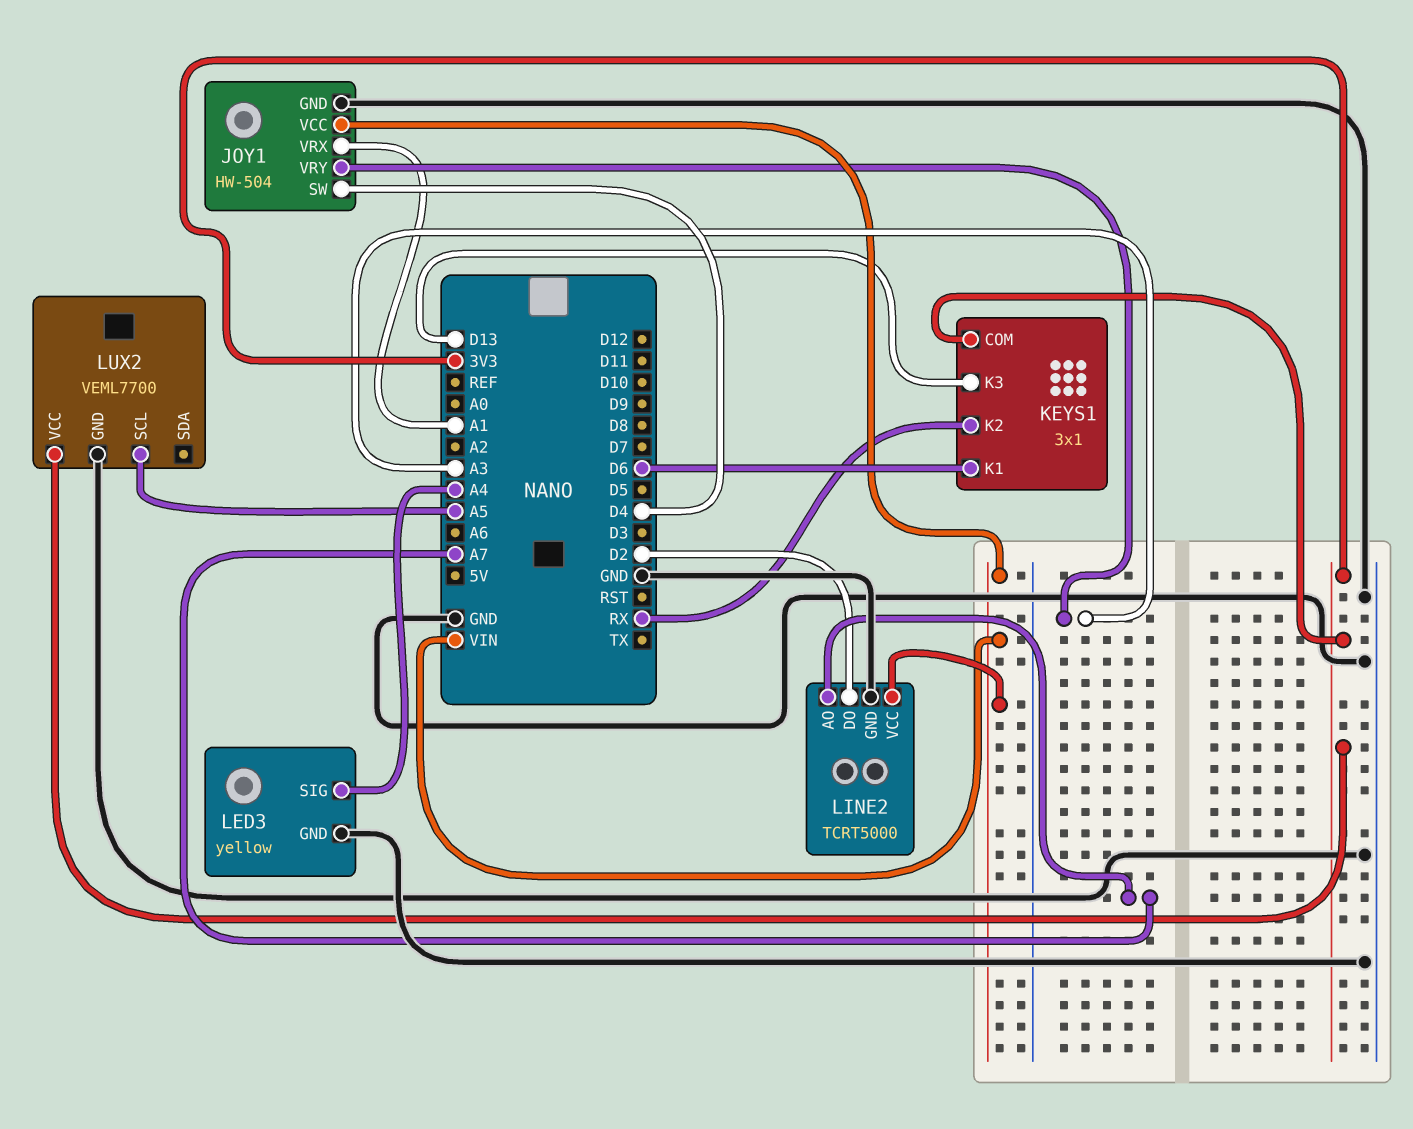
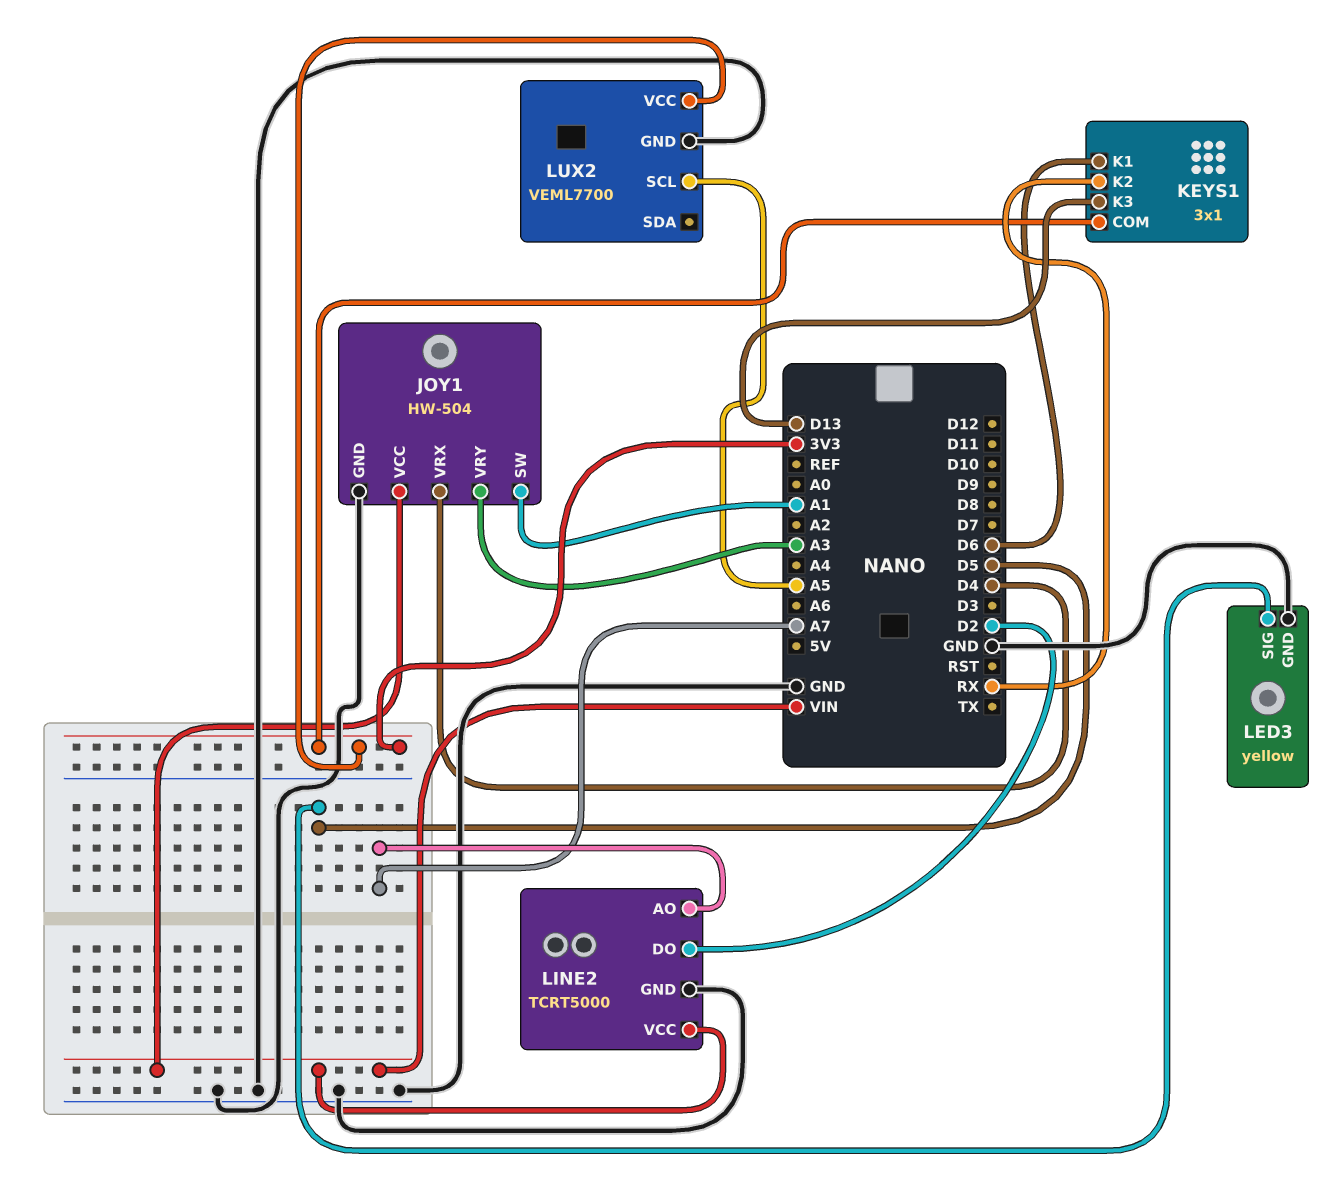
JOY1 pin SW: D4 -> A1
JOY1 pin VRX: A1 -> D4
LED3 pin SIG: A4 -> D5

